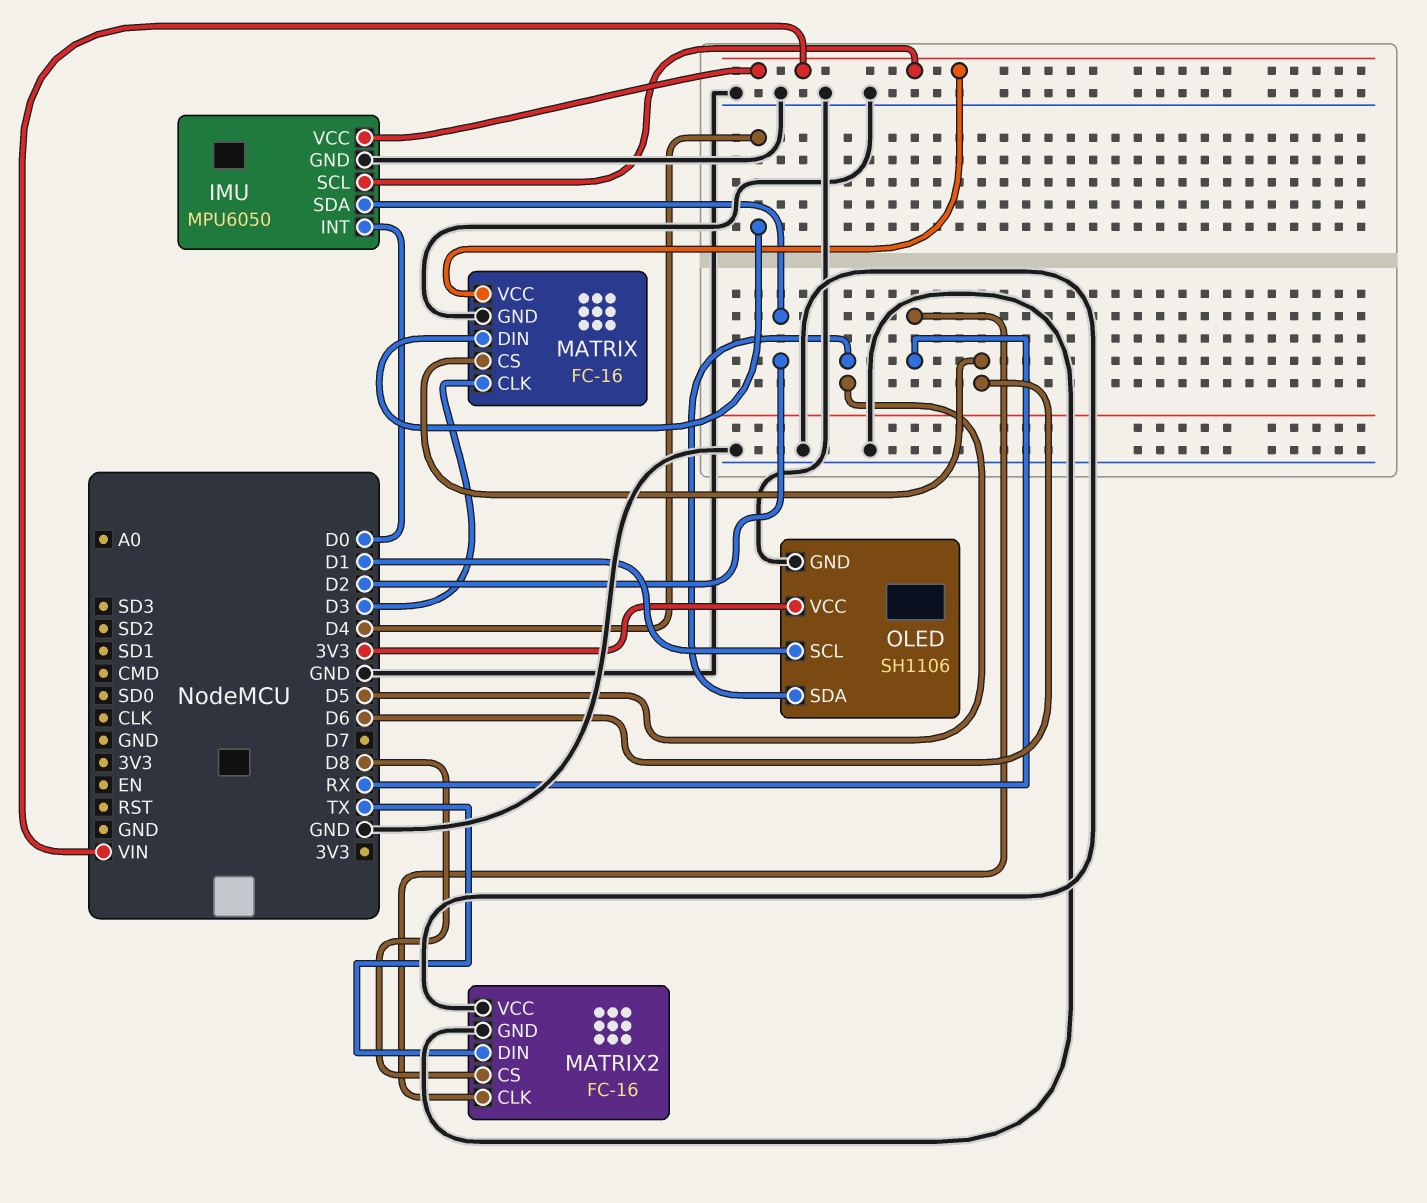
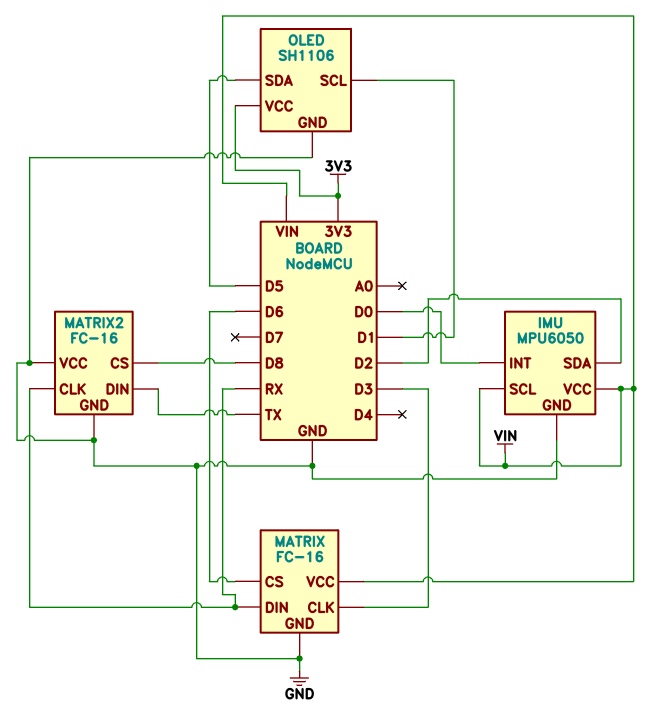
MATRIX pin DIN: D4 -> RX

